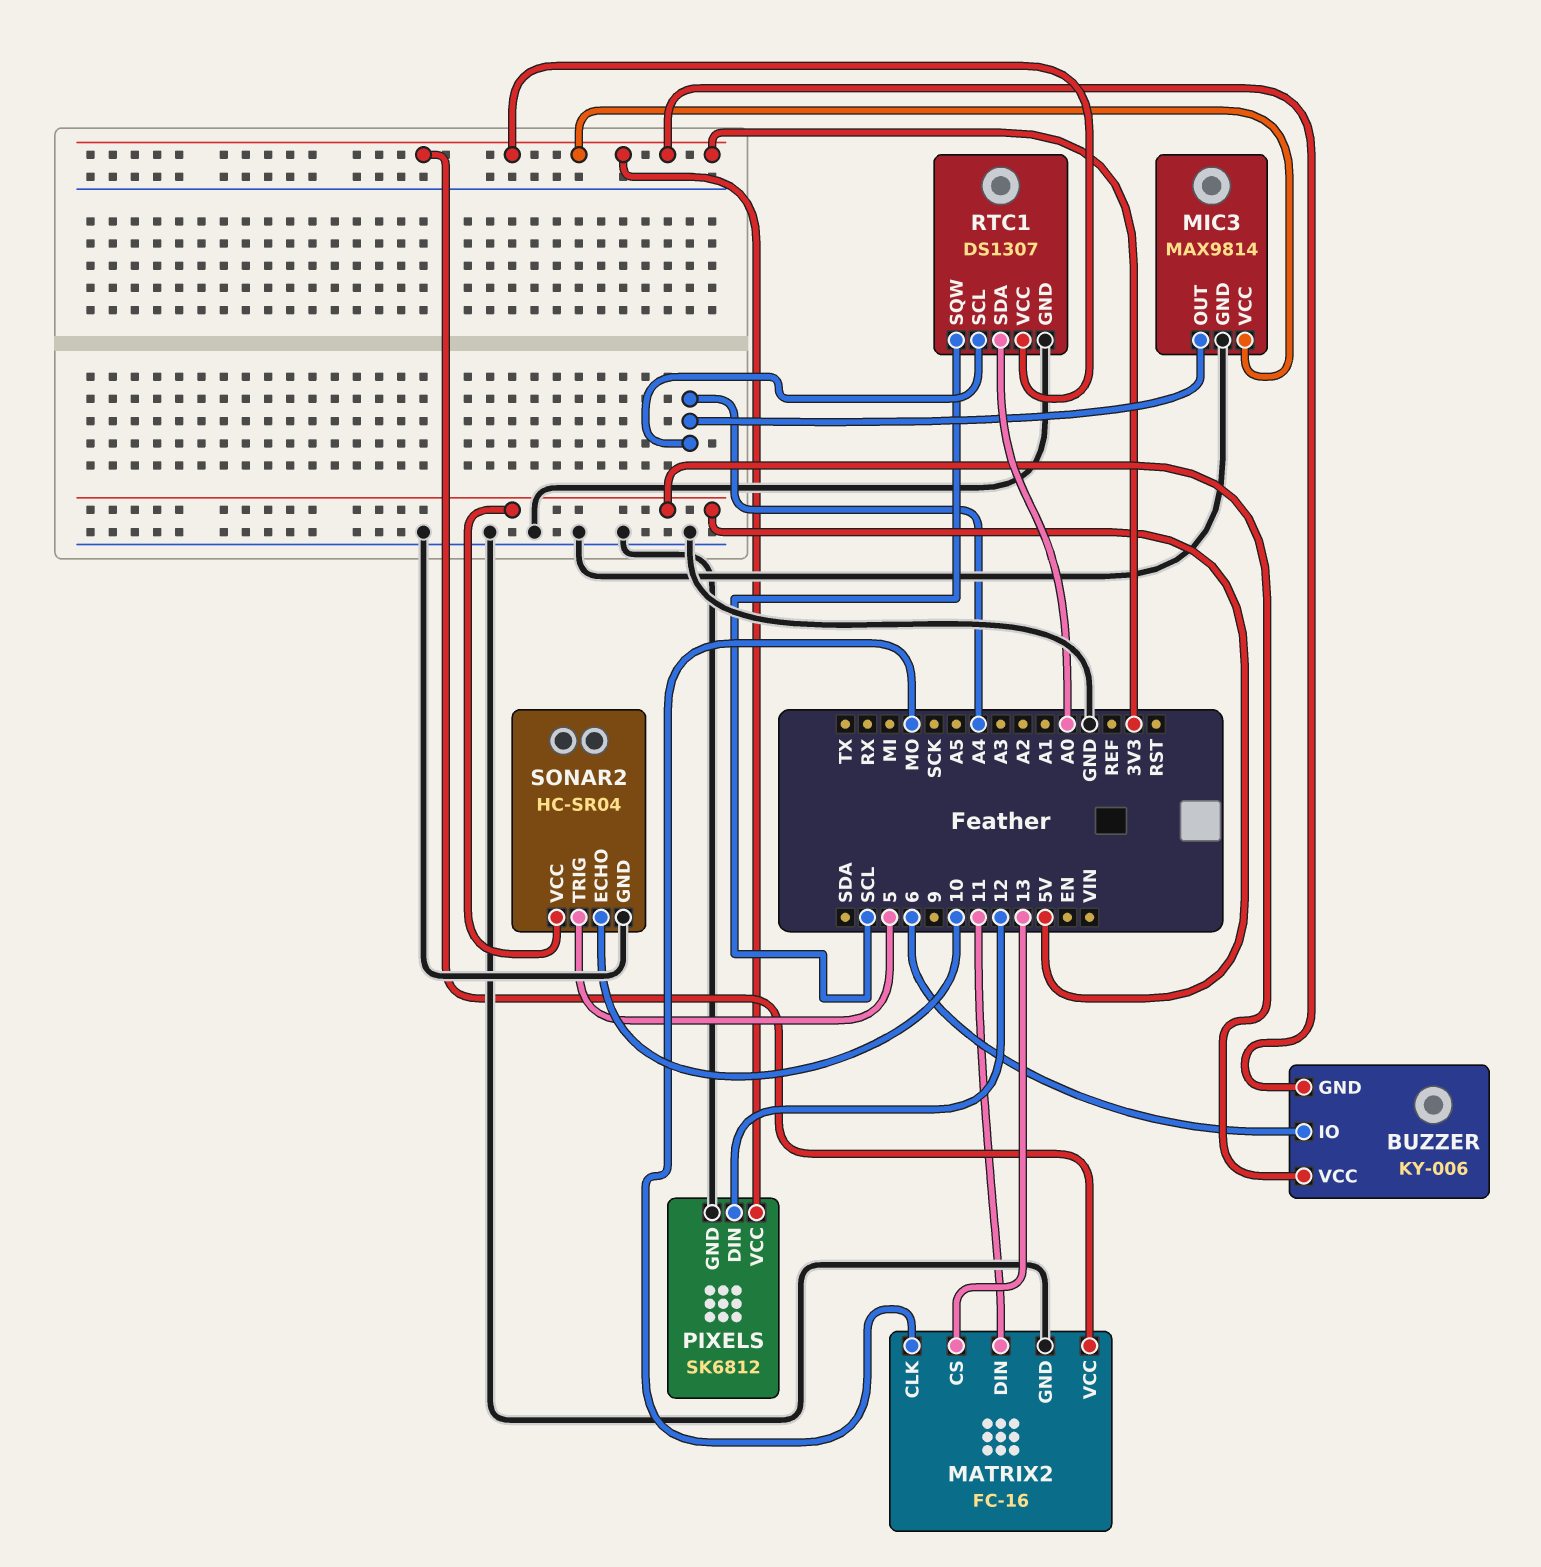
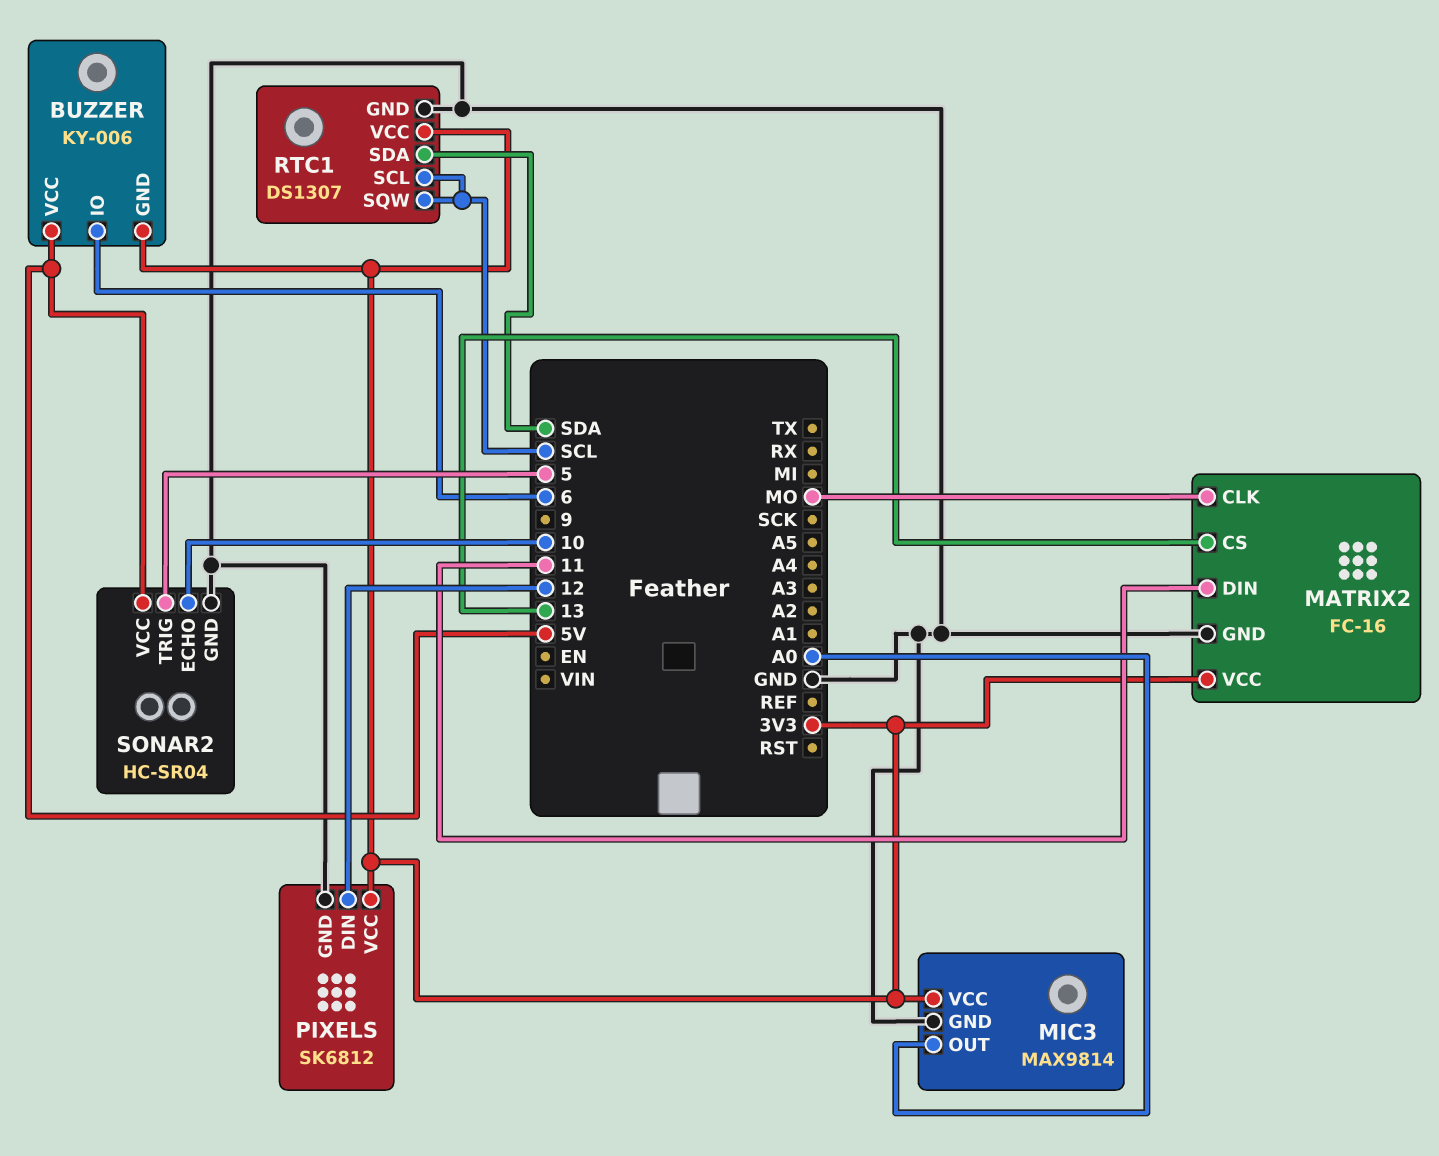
MIC3 pin OUT: A4 -> A0
RTC1 pin SCL: A4 -> SCL
RTC1 pin SDA: A0 -> SDA

